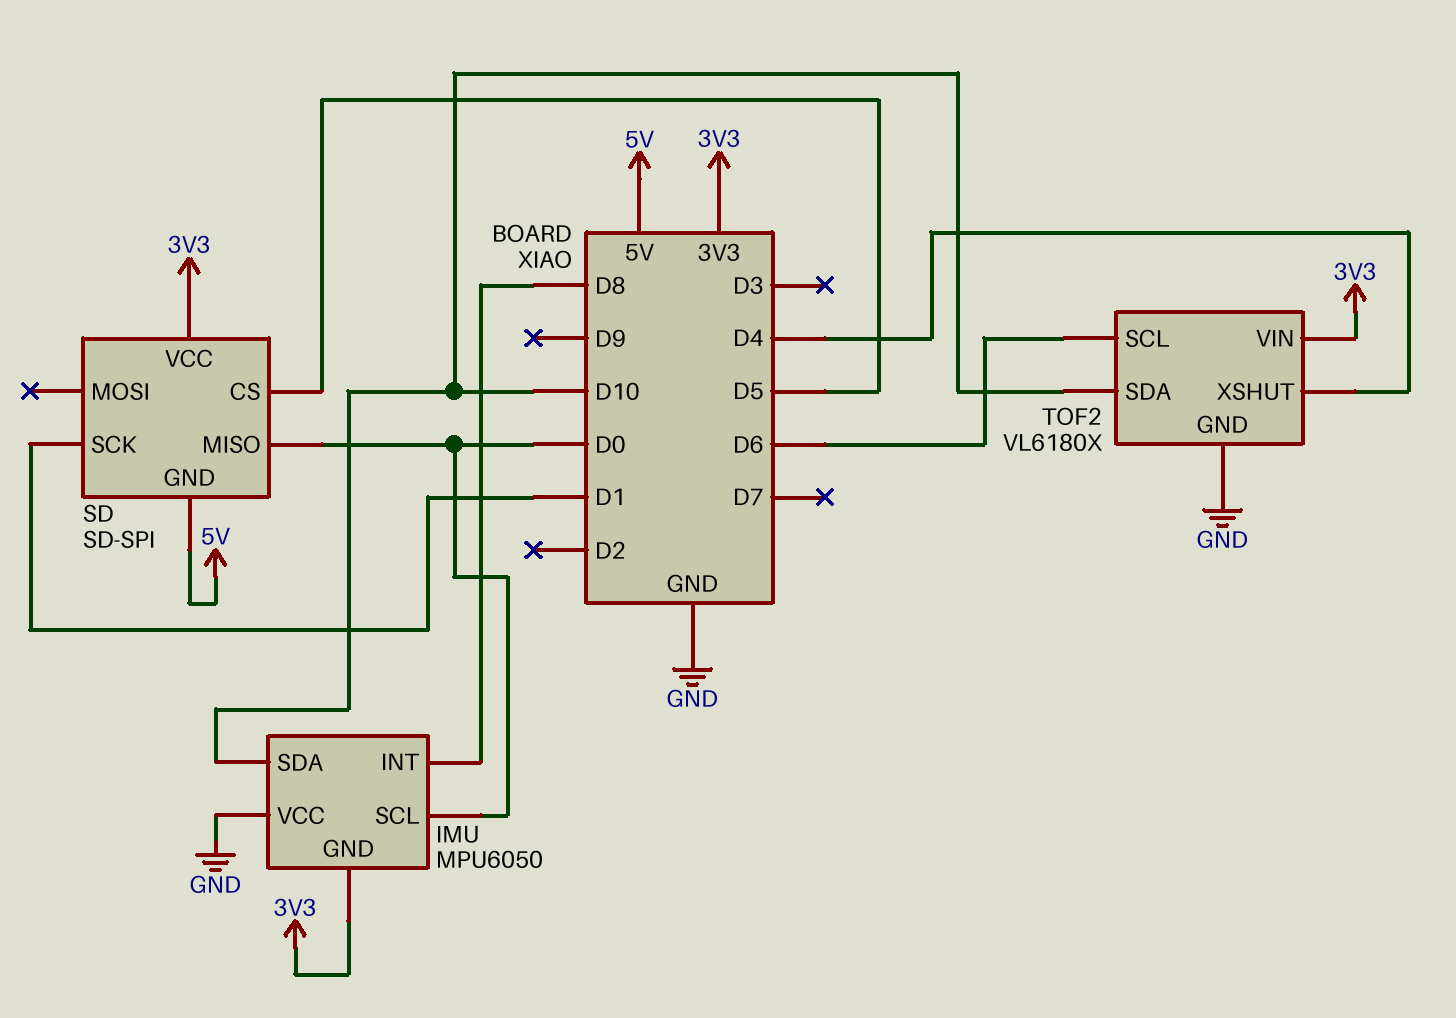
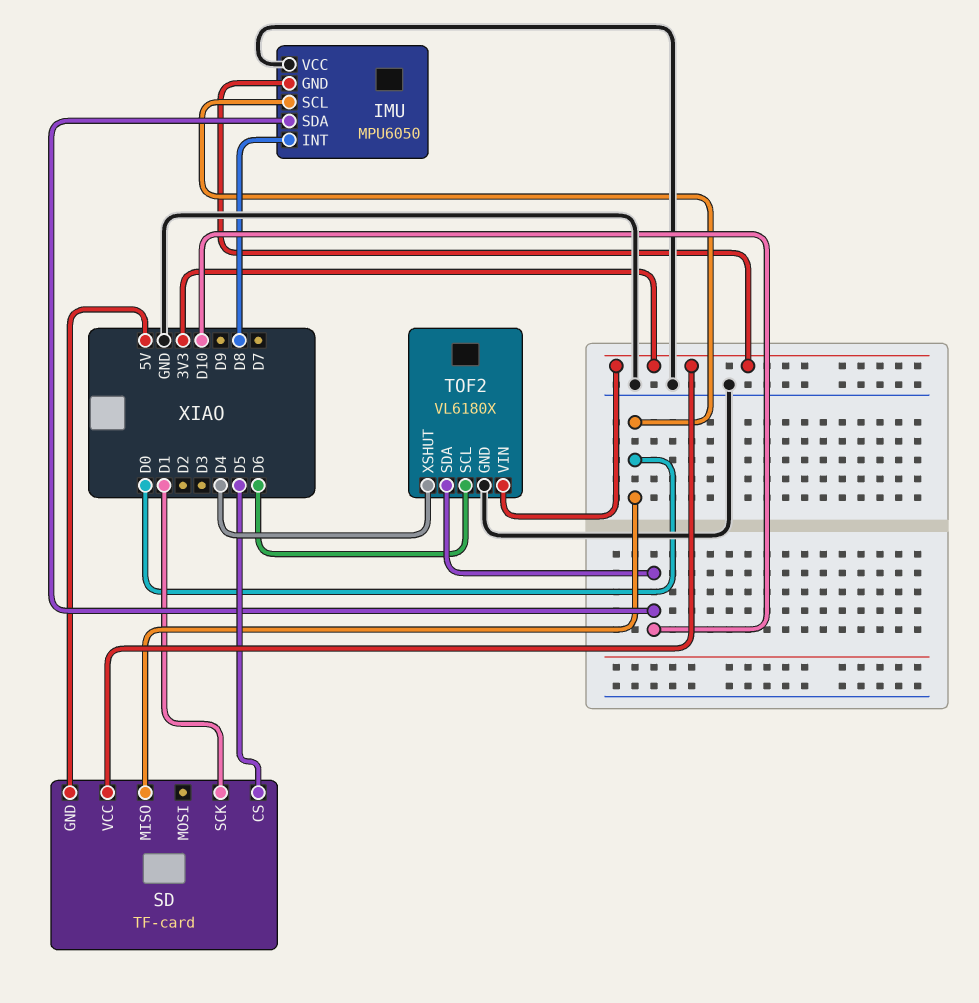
SD: SD-SPI -> TF-card

